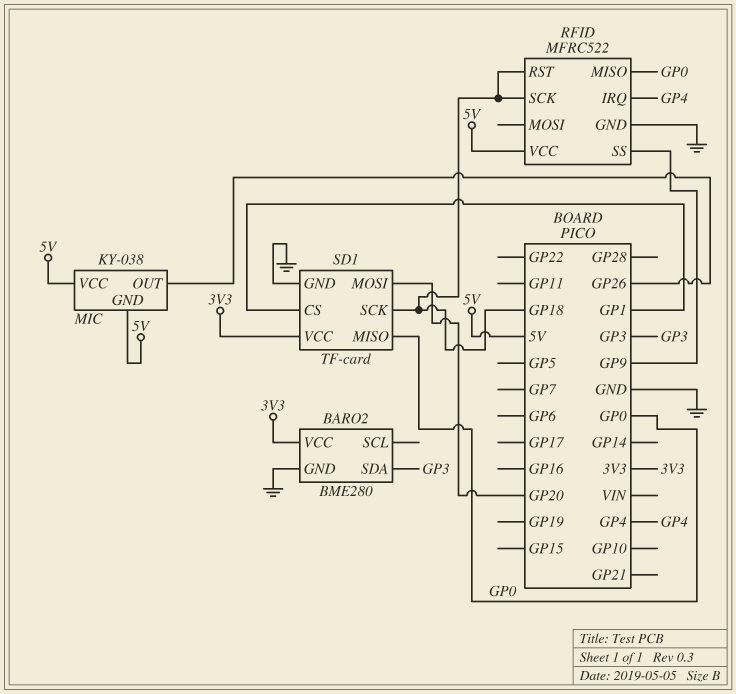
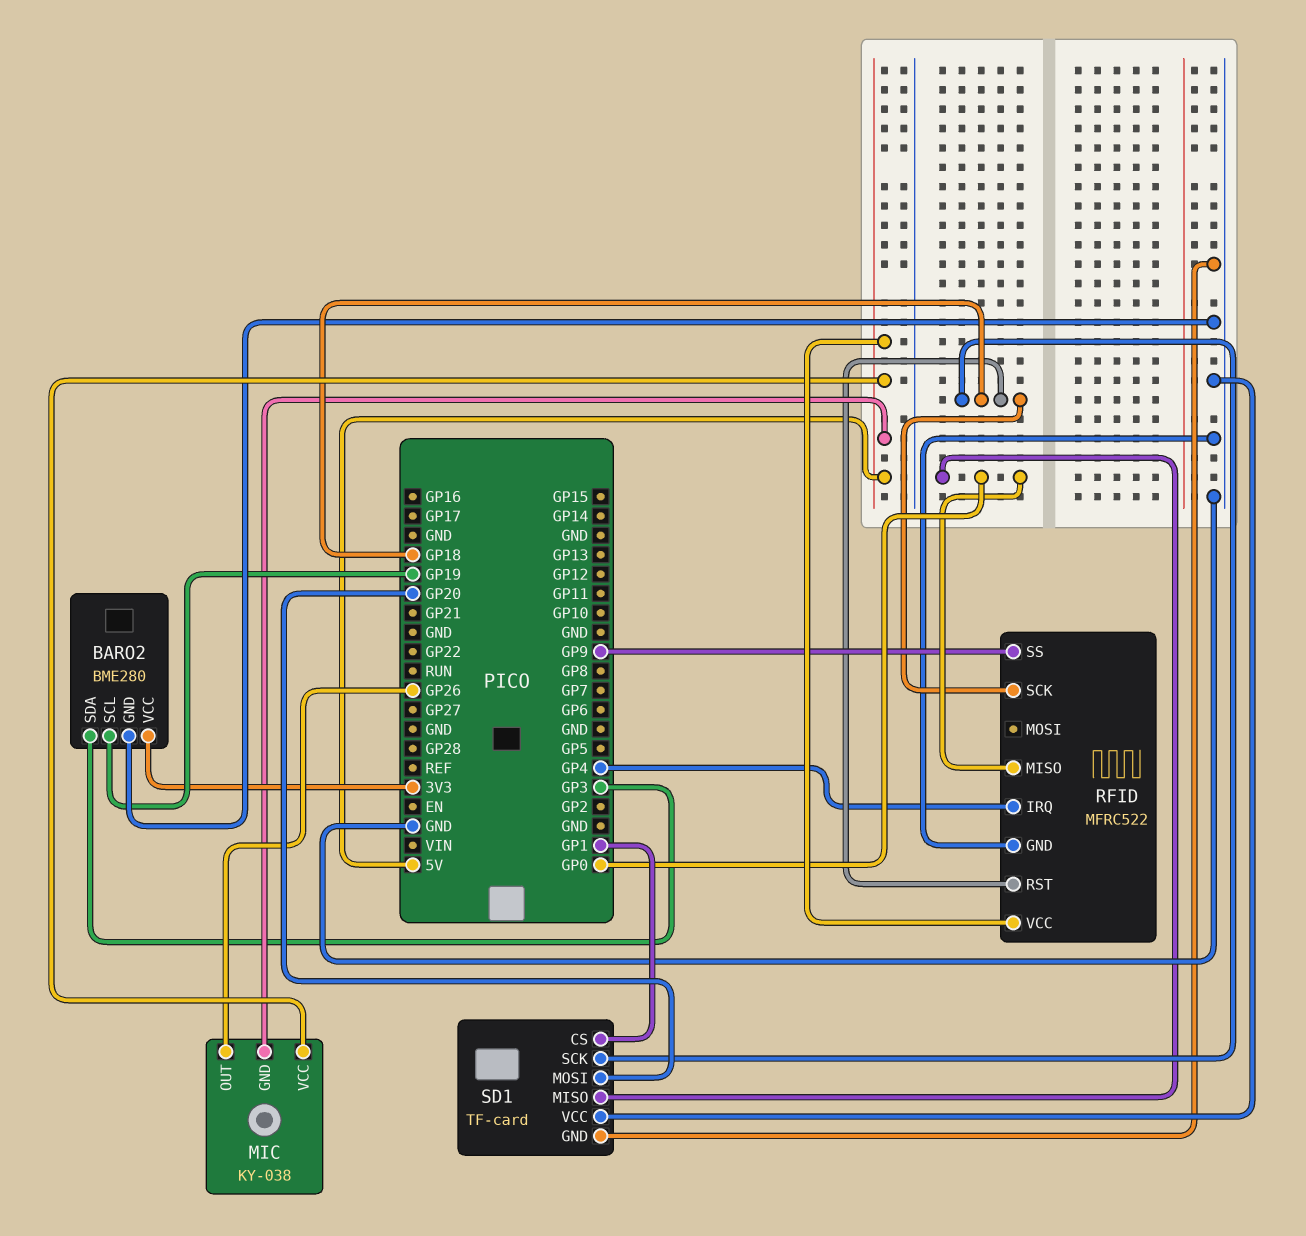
BARO2 pin SCL: none -> GP19
SD1 pin VCC: 3V3 -> GND

